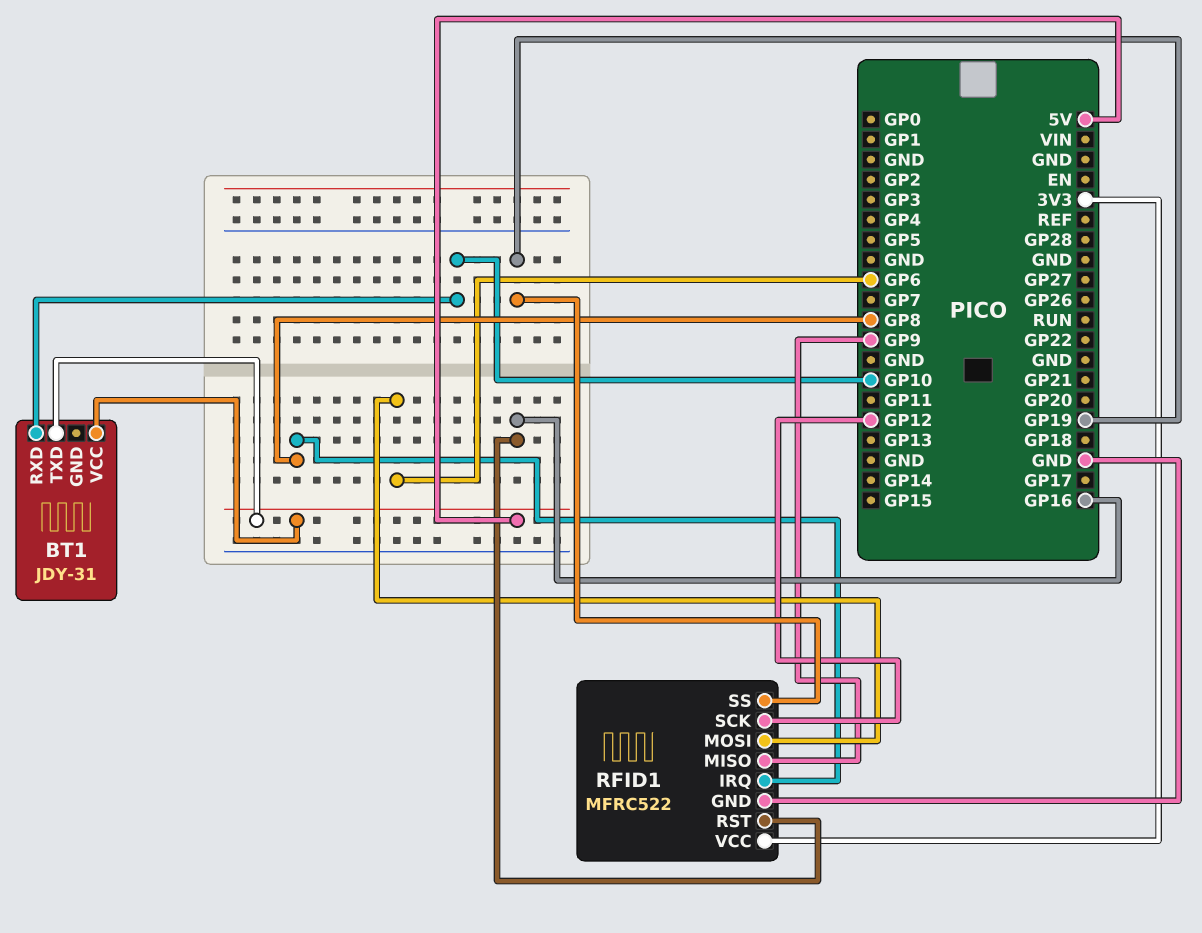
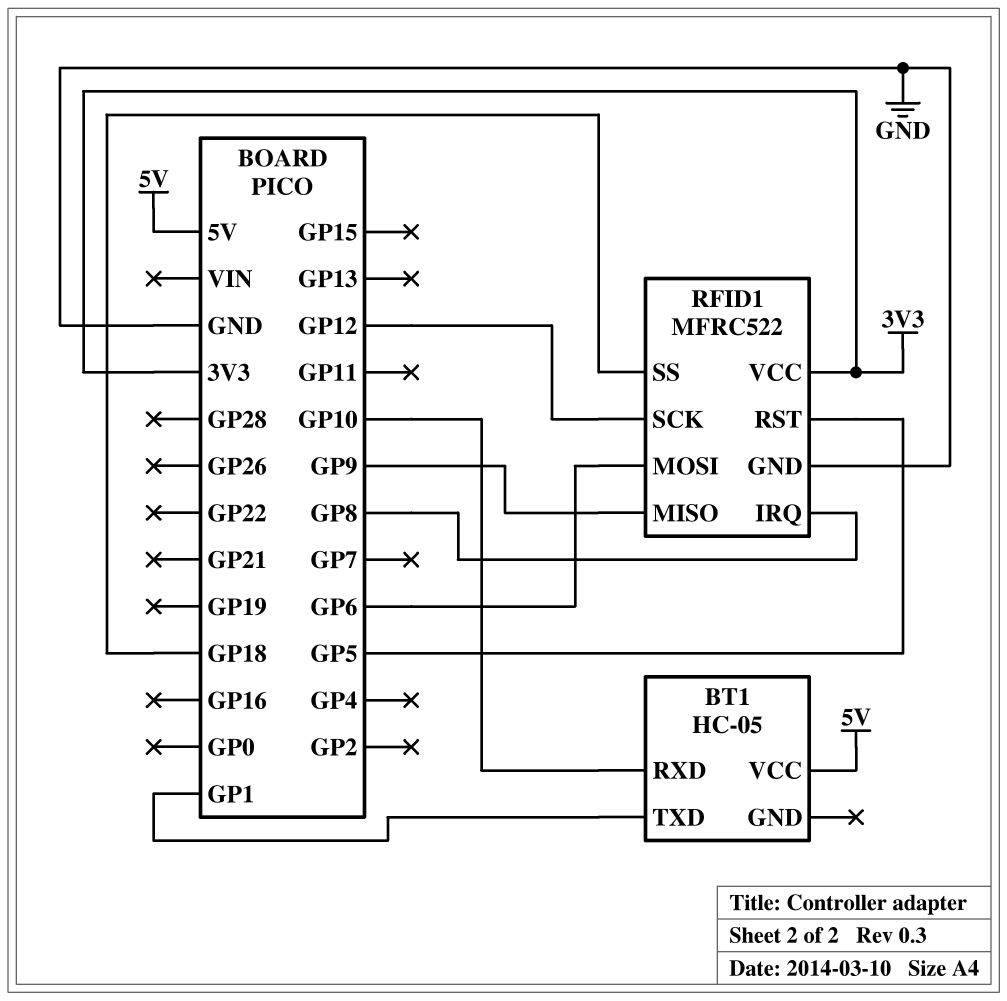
BT1: JDY-31 -> HC-05
BT1 pin TXD: 5V -> GP1
RFID1 pin RST: GP16 -> GP5
RFID1 pin SS: GP19 -> GP18

